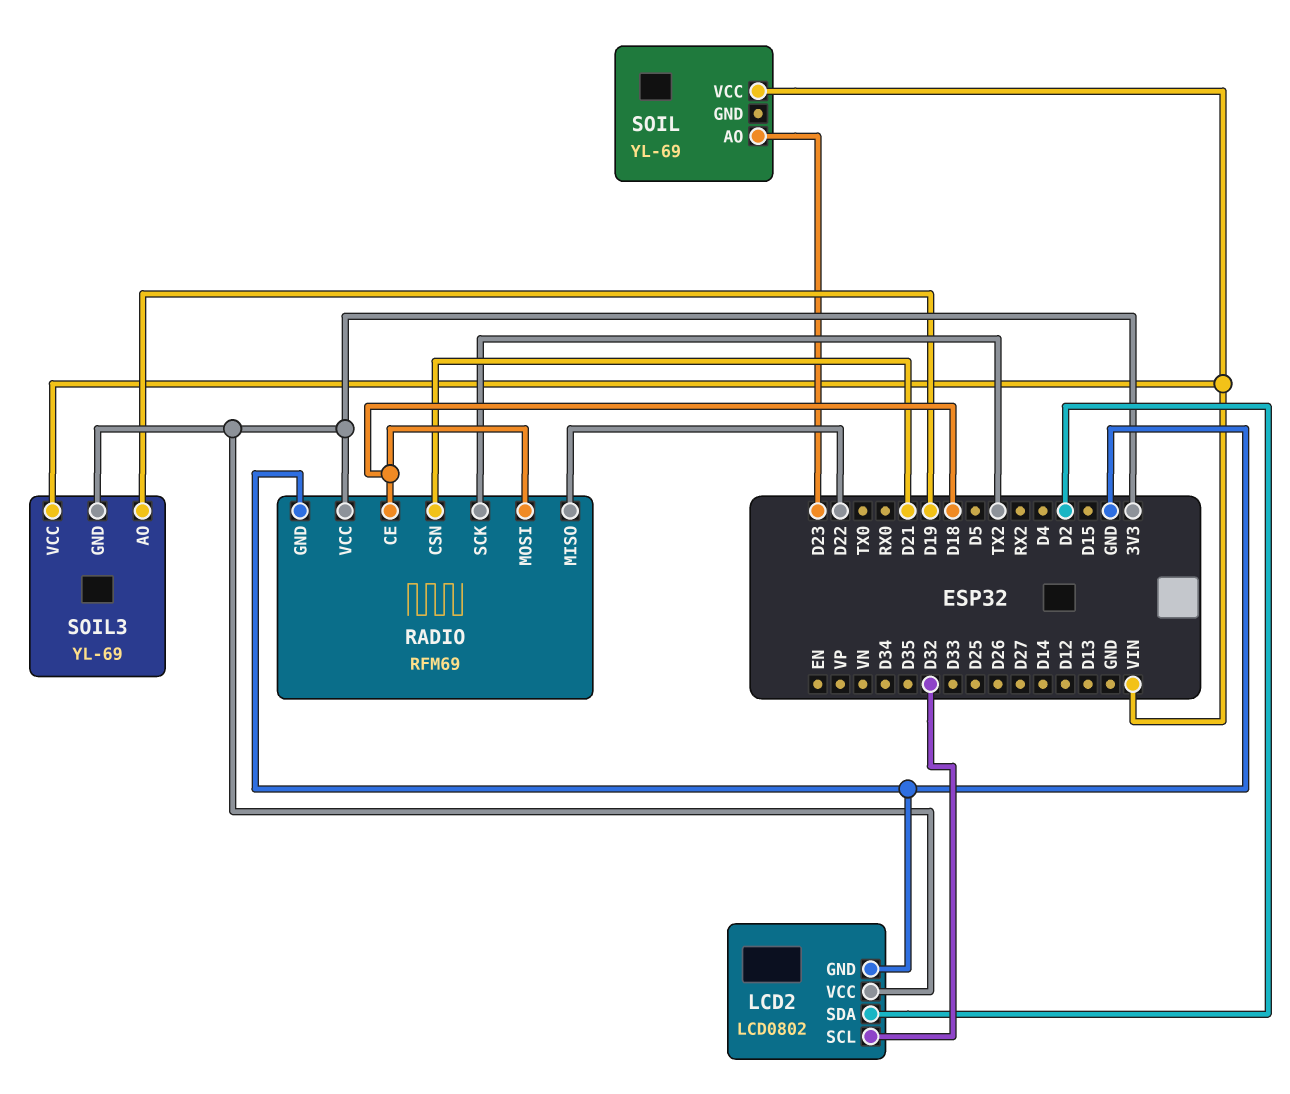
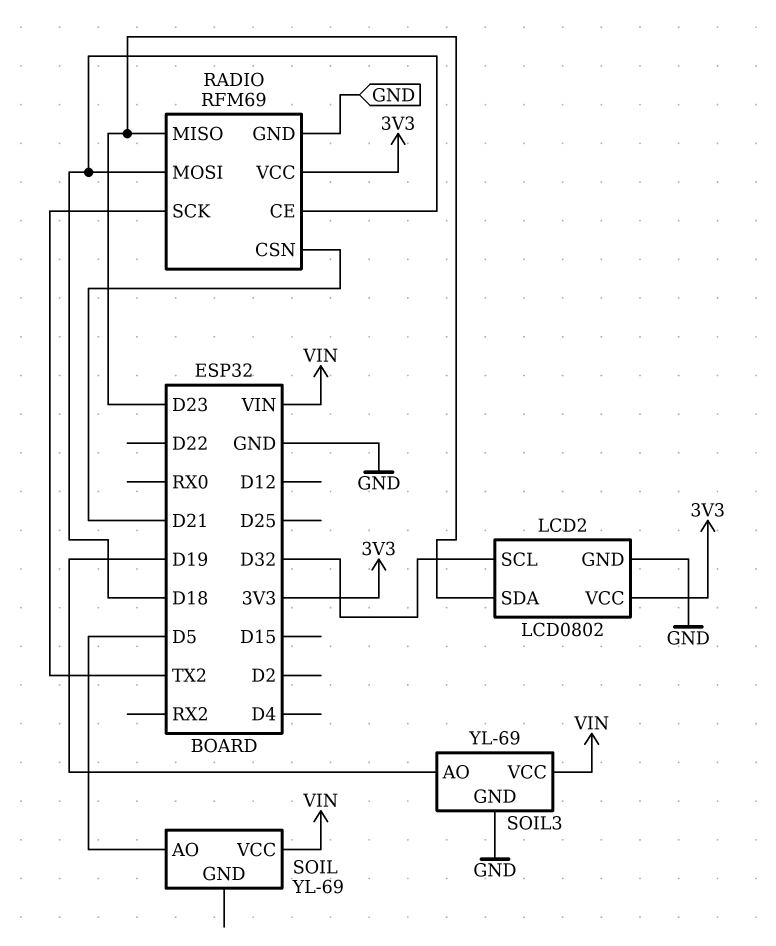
LCD2 pin SDA: D2 -> D23
RADIO pin MISO: D22 -> D23
SOIL pin AO: D23 -> D5
SOIL3 pin GND: 3V3 -> GND

